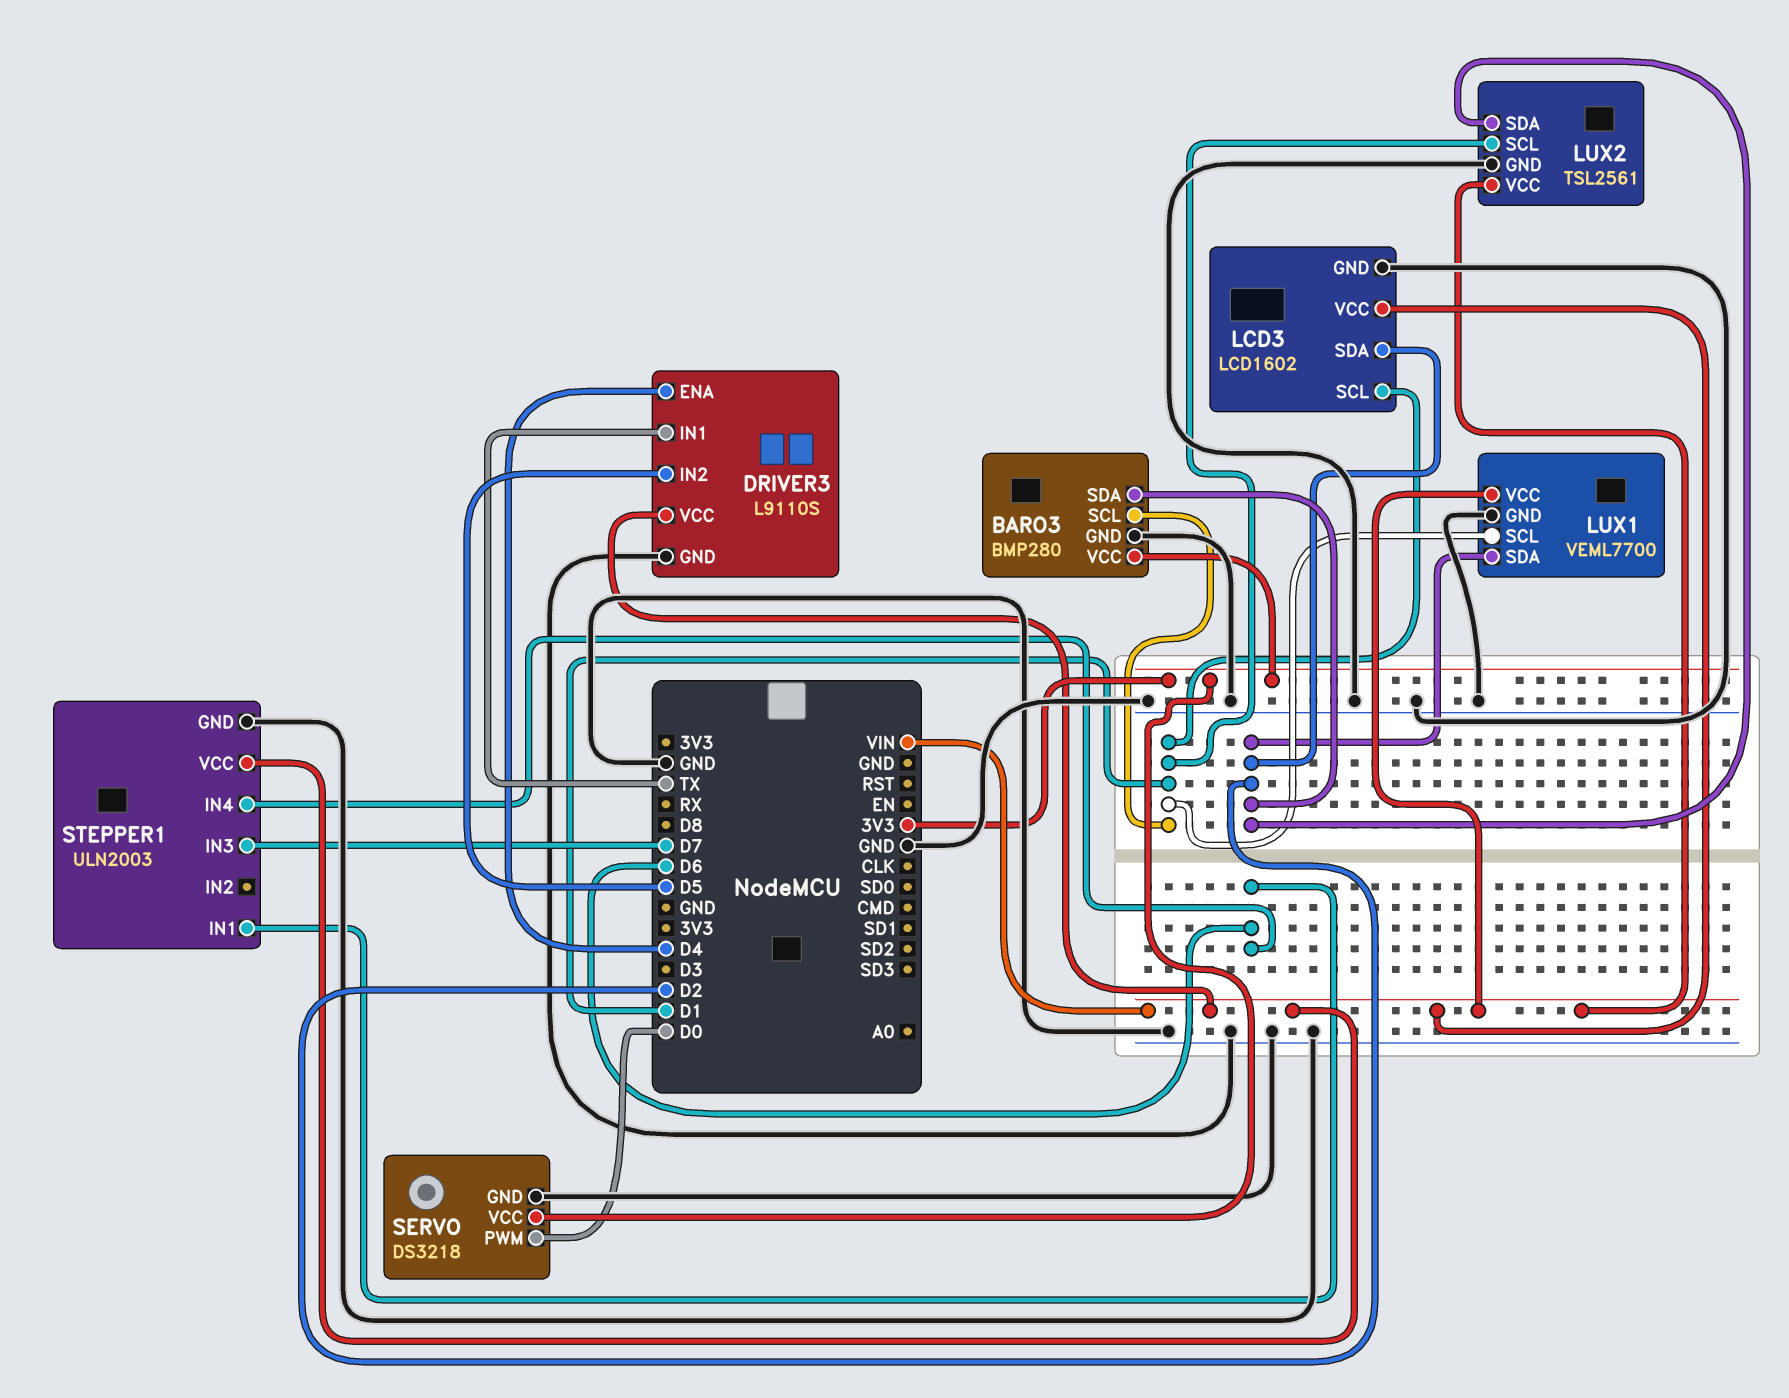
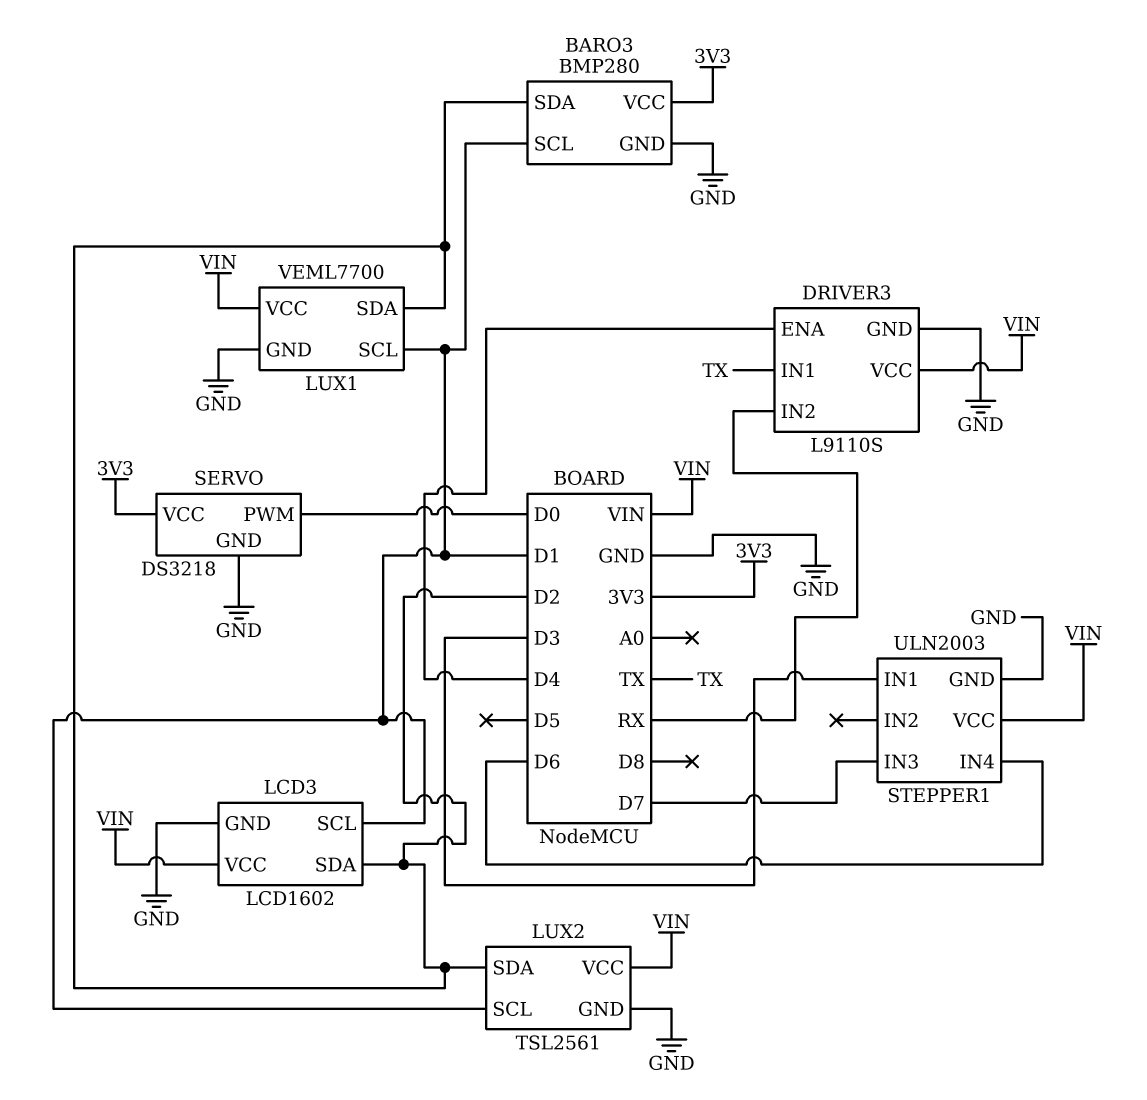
DRIVER3 pin IN2: D5 -> RX
STEPPER1 pin IN1: D6 -> D3

